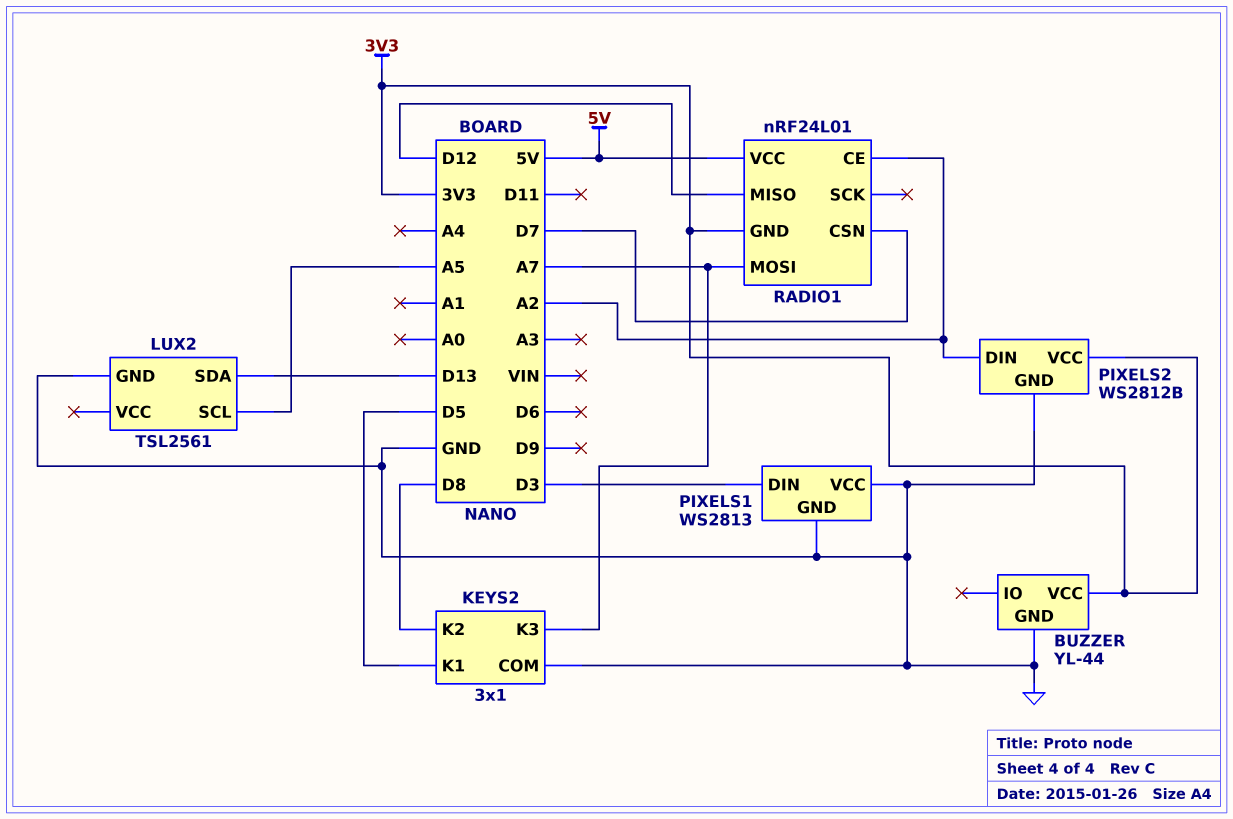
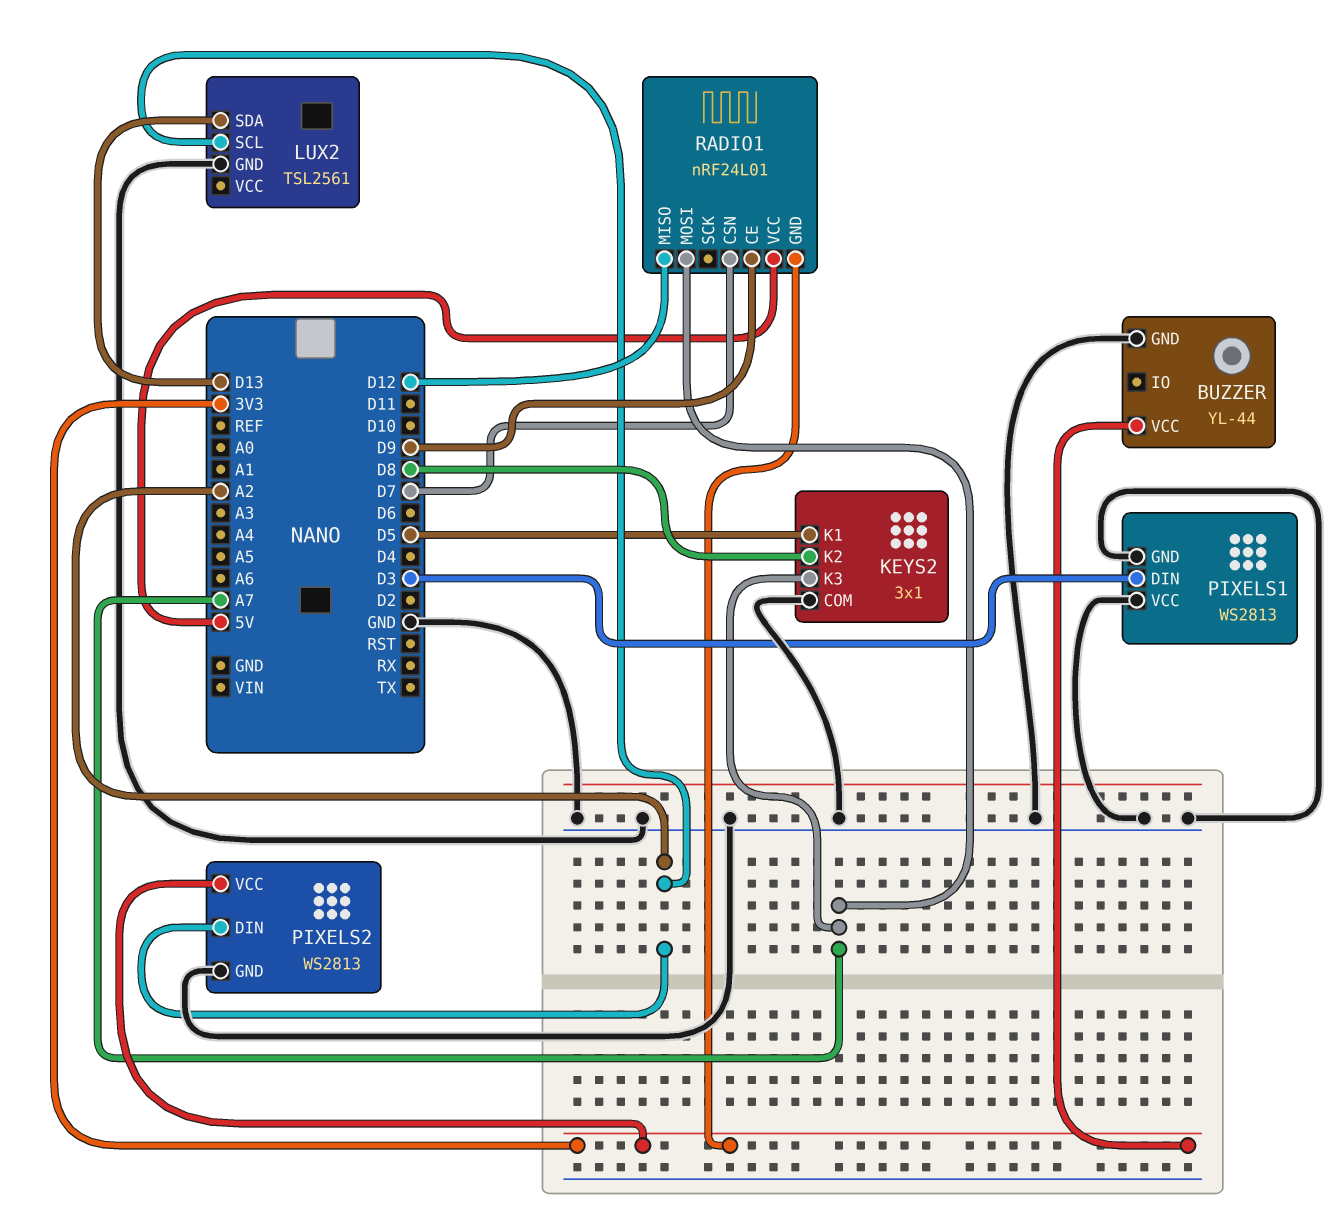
LUX2 pin SCL: A5 -> A2
PIXELS2: WS2812B -> WS2813
RADIO1 pin CE: A2 -> D9

